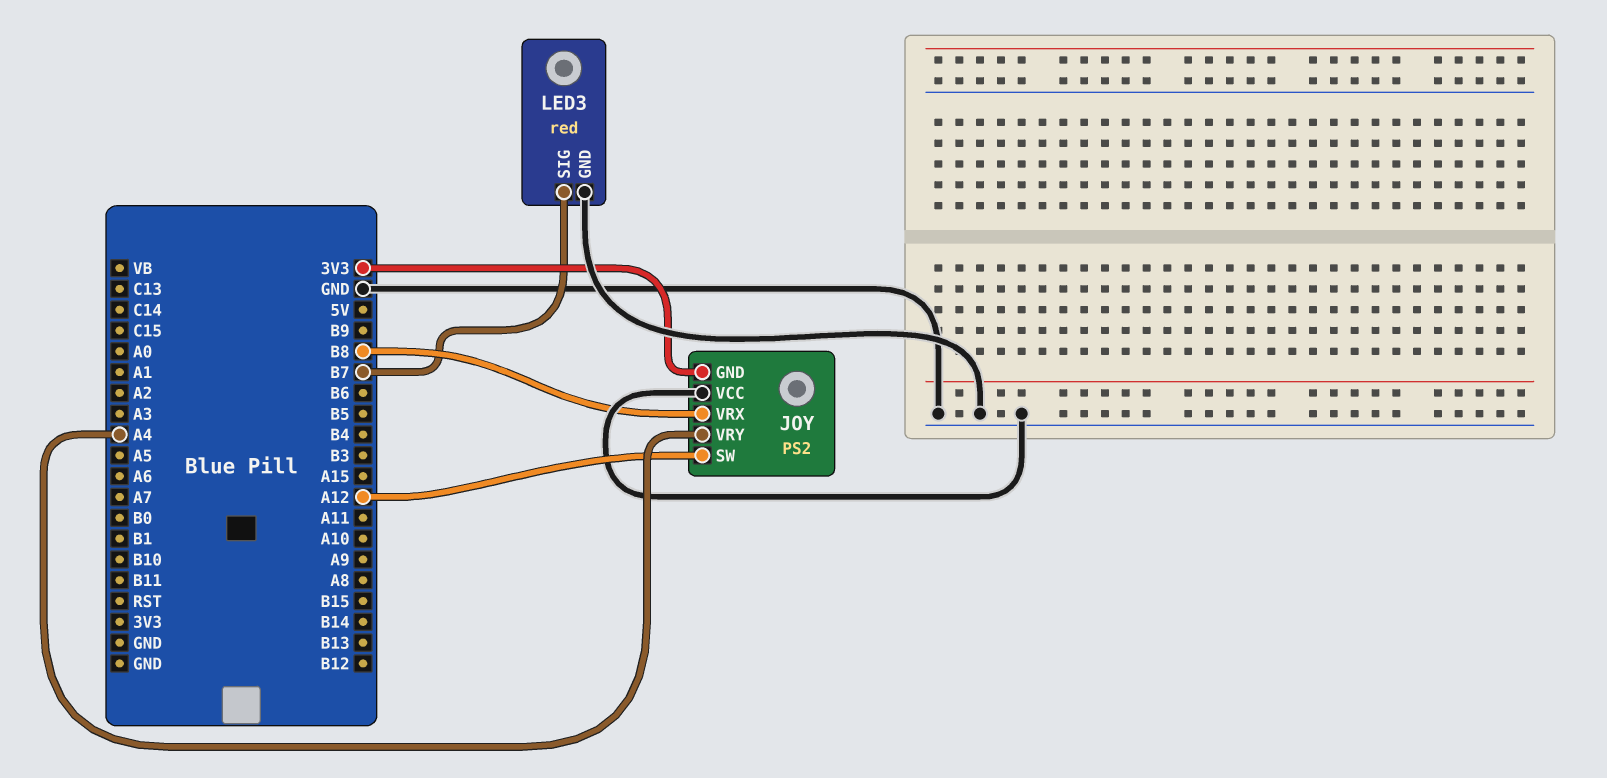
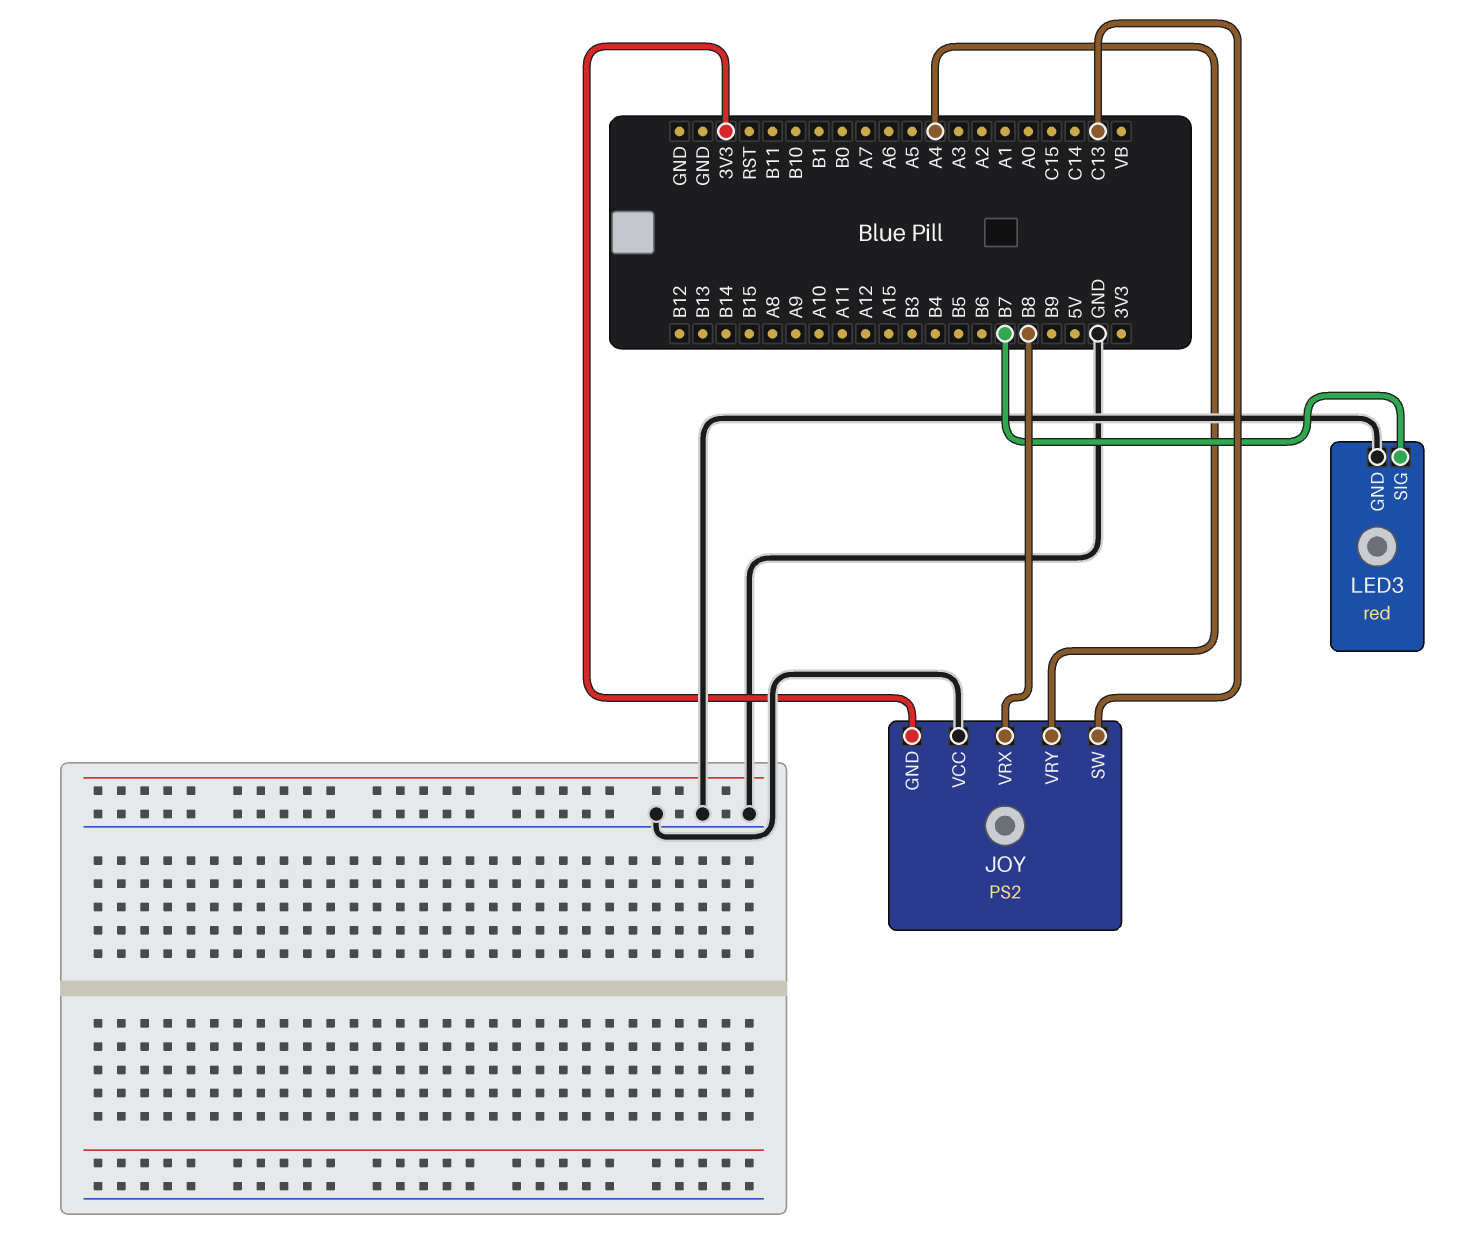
JOY pin SW: A12 -> C13

